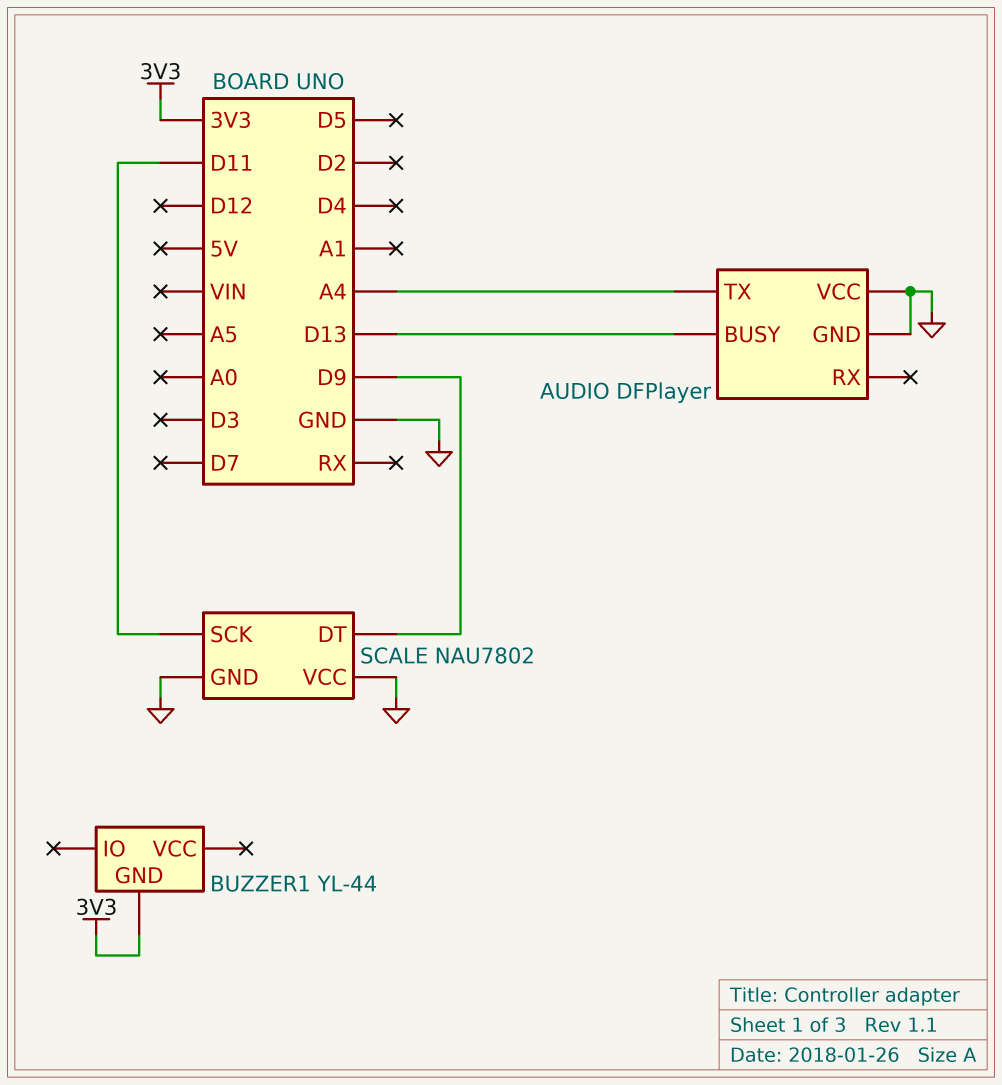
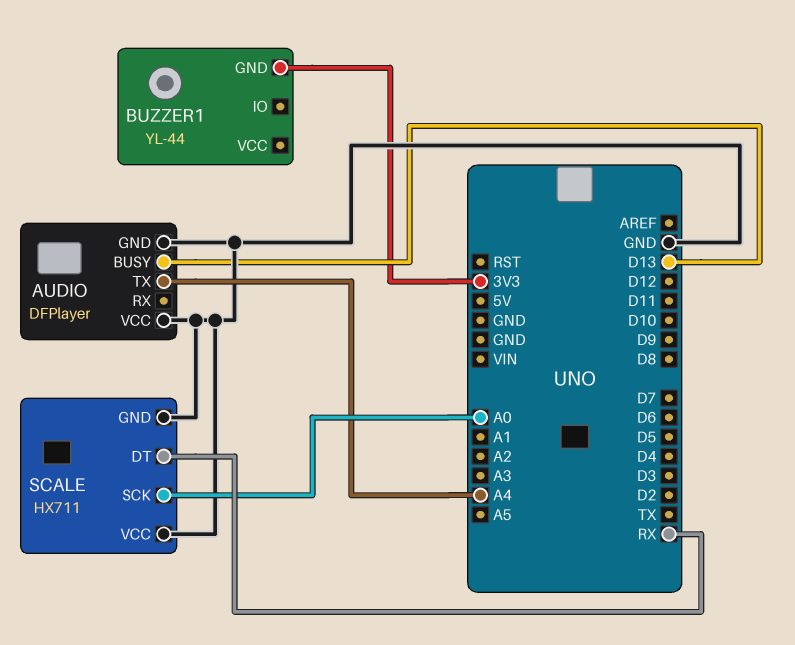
SCALE: NAU7802 -> HX711
SCALE pin DT: D9 -> RX
SCALE pin SCK: D11 -> A0

